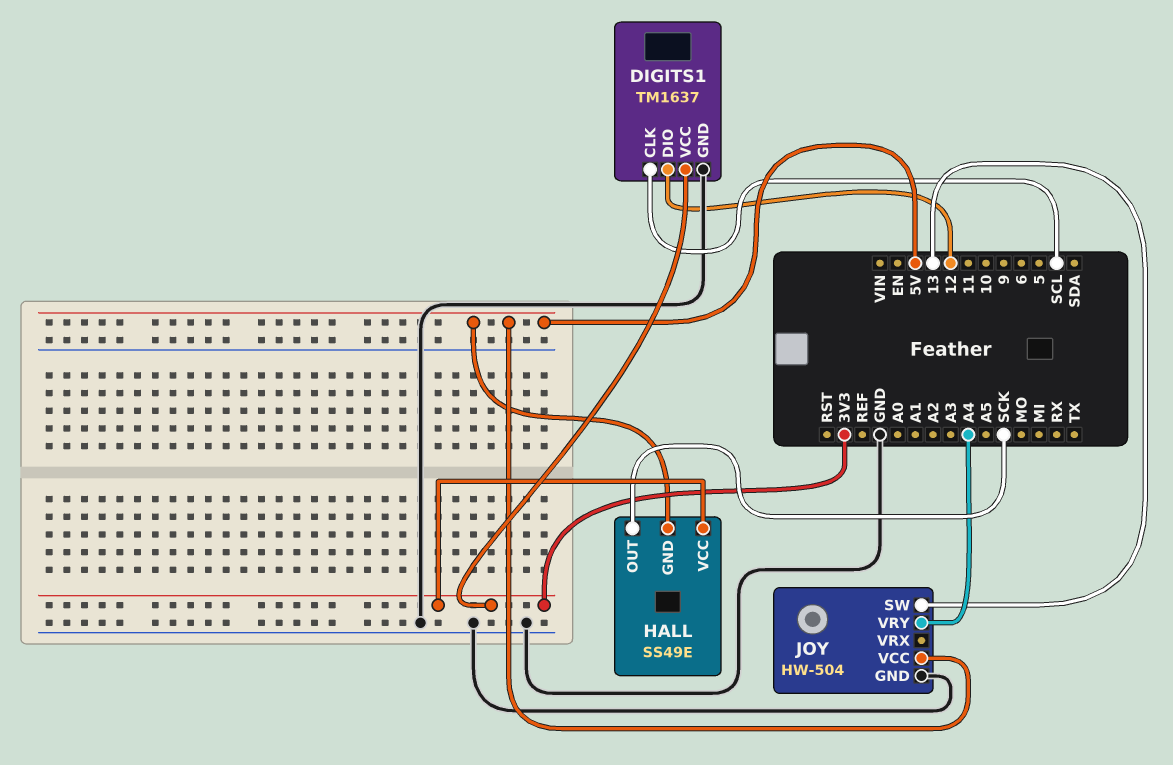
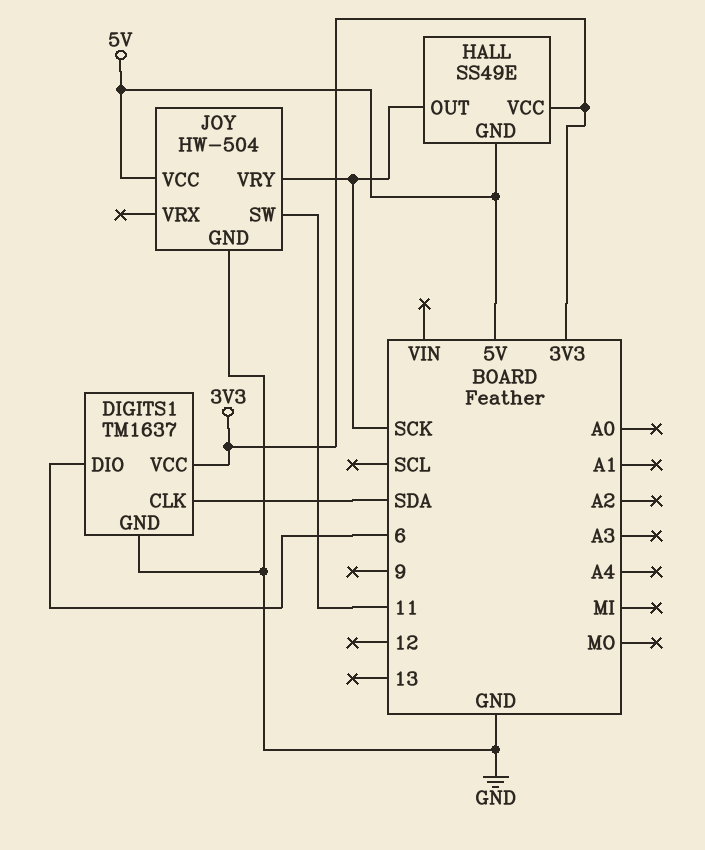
DIGITS1 pin CLK: SCL -> SDA
DIGITS1 pin DIO: 12 -> 6
JOY pin SW: 13 -> 11
JOY pin VRY: A4 -> SCK

